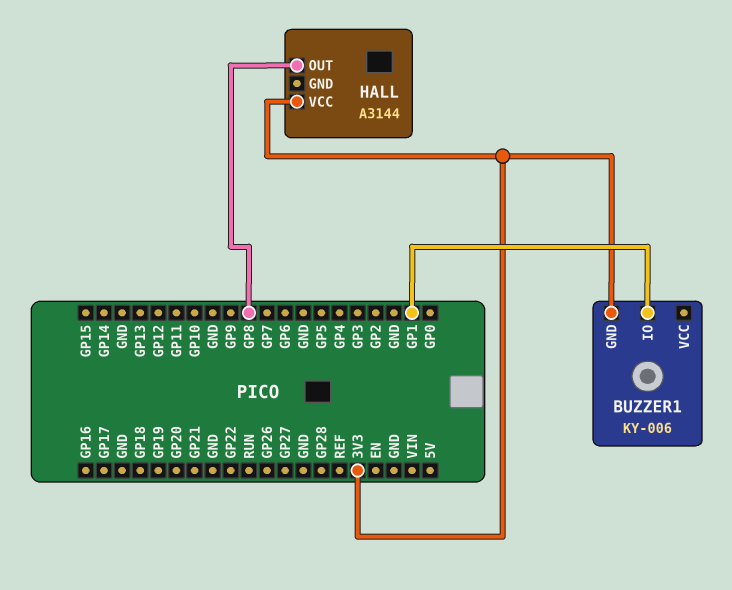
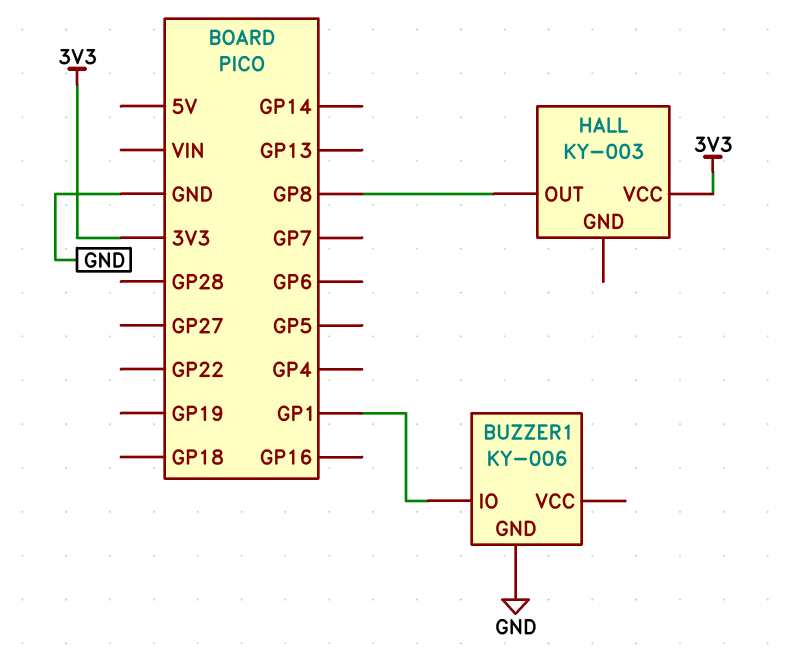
BUZZER1 pin GND: 3V3 -> GND
HALL: A3144 -> KY-003

